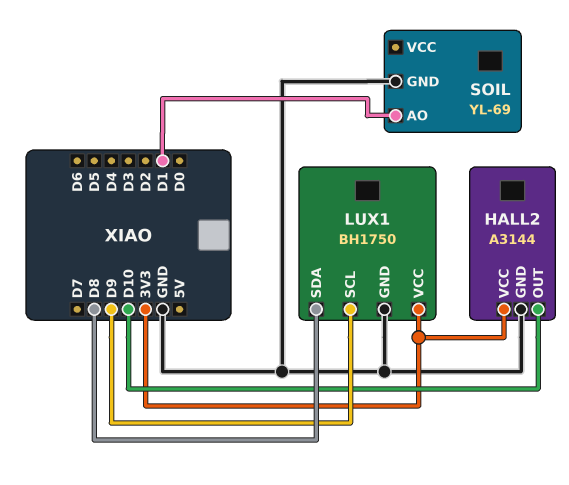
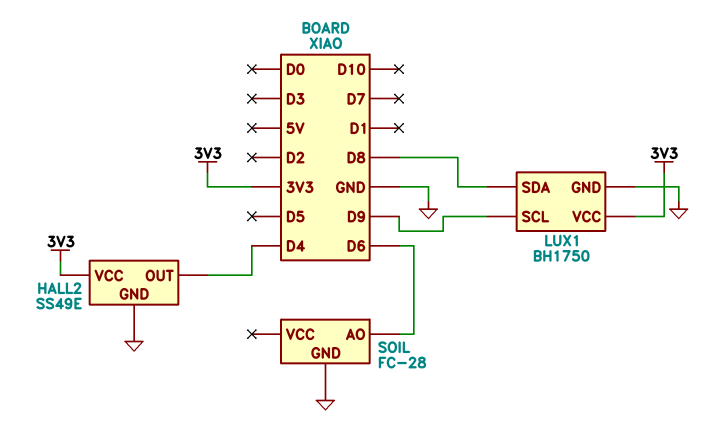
HALL2: A3144 -> SS49E
HALL2 pin OUT: D10 -> D4
SOIL: YL-69 -> FC-28
SOIL pin AO: D1 -> D6

